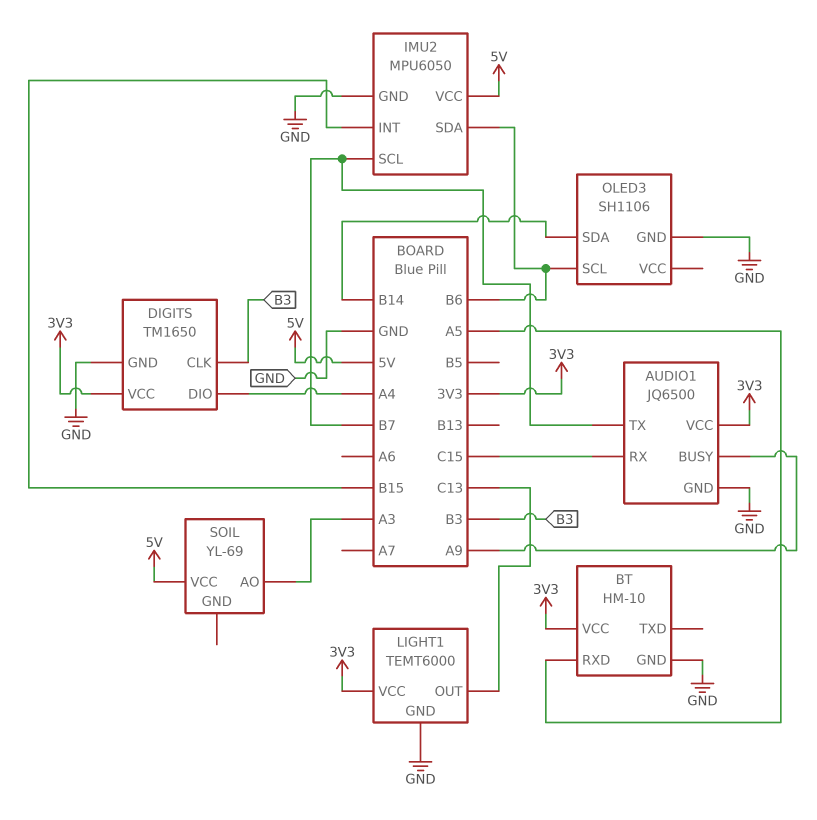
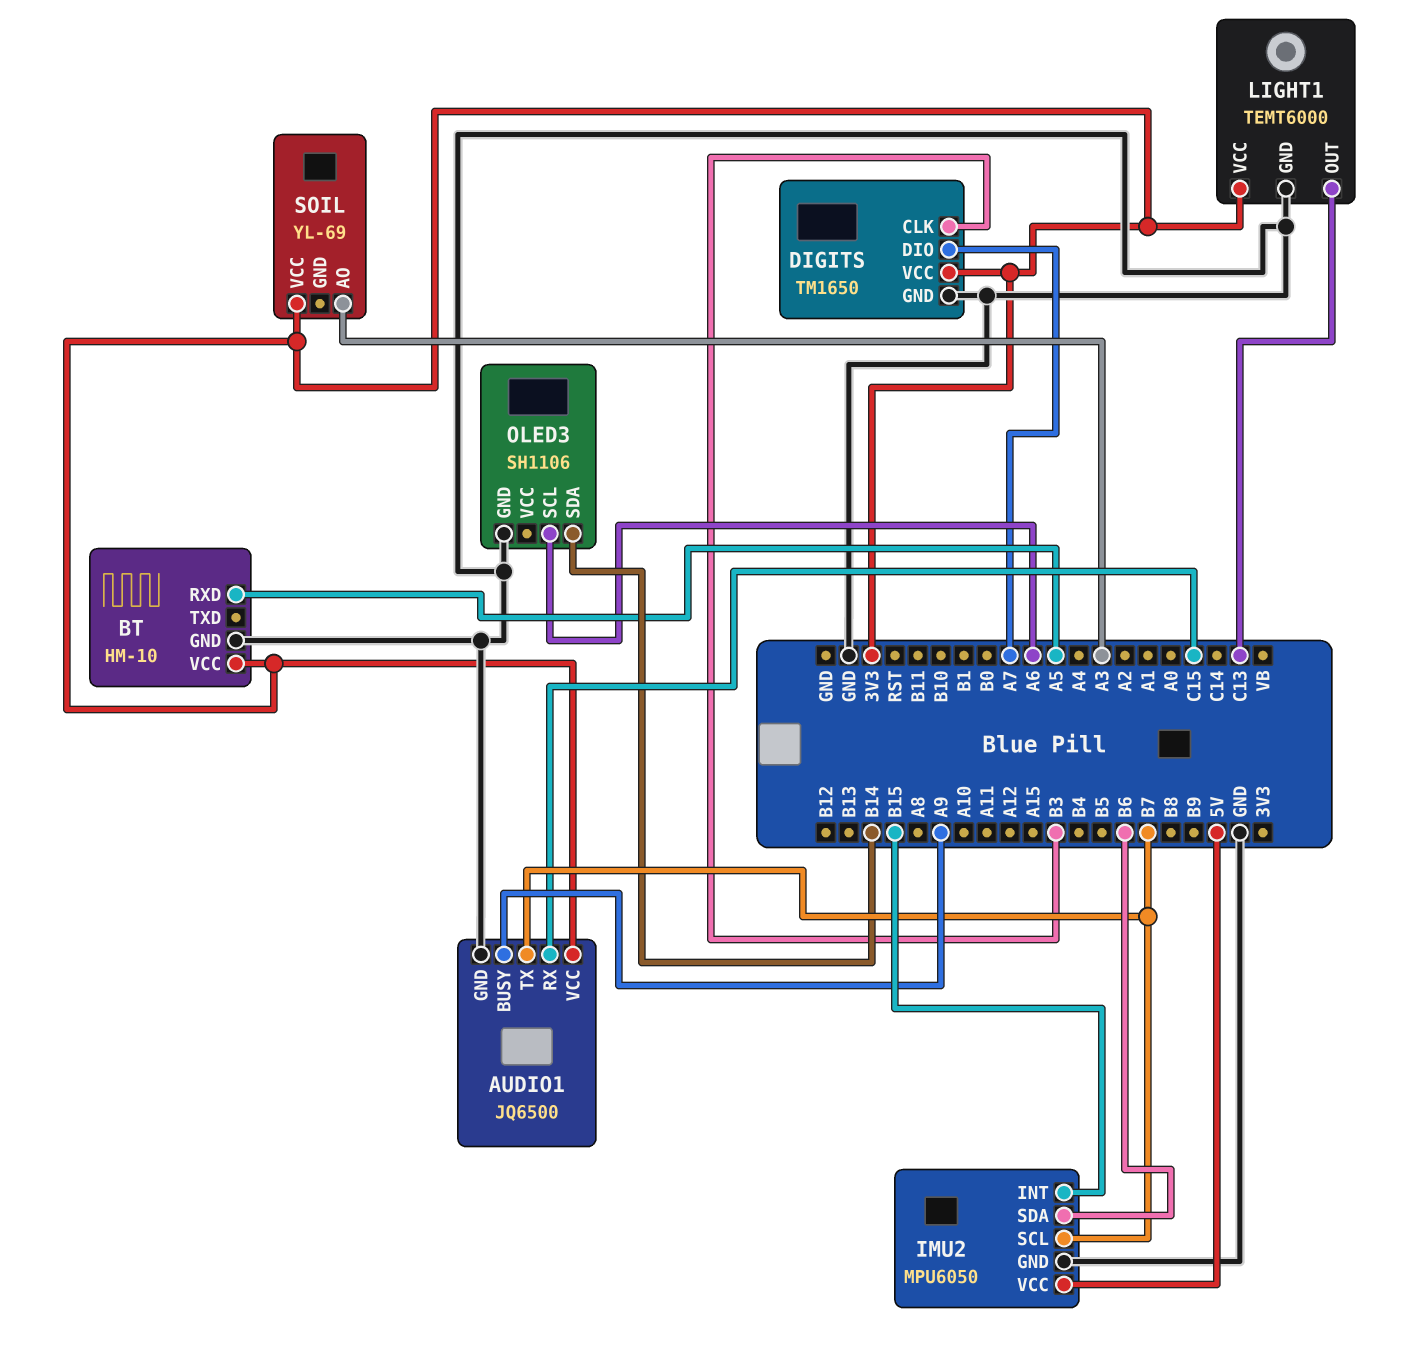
DIGITS pin DIO: A4 -> A7
OLED3 pin SCL: B6 -> A6
SOIL pin VCC: 5V -> 3V3

